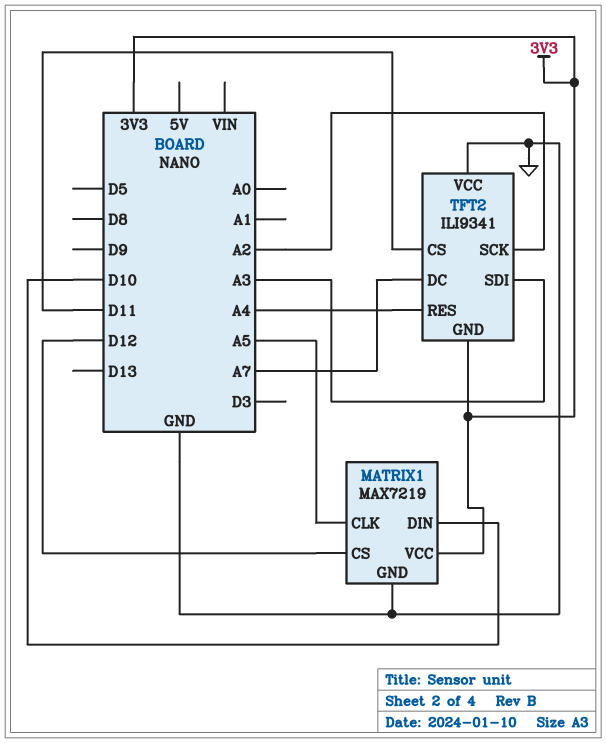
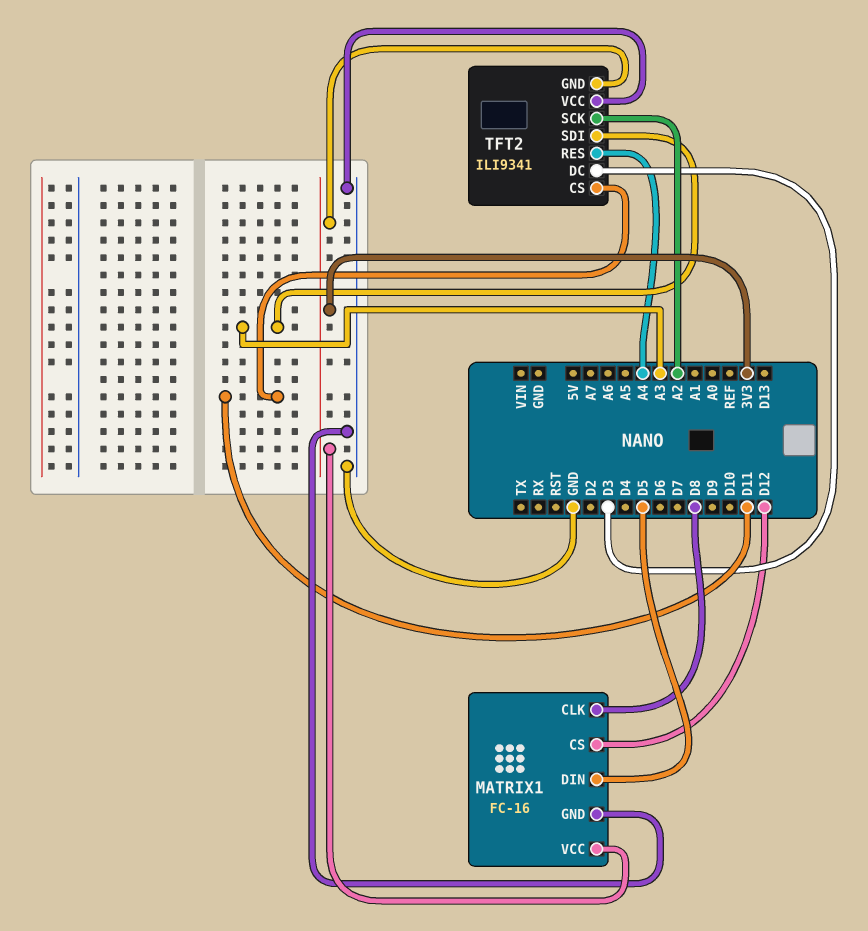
MATRIX1: MAX7219 -> FC-16
MATRIX1 pin CLK: A5 -> D8
MATRIX1 pin DIN: D10 -> D5
TFT2 pin DC: A7 -> D3

